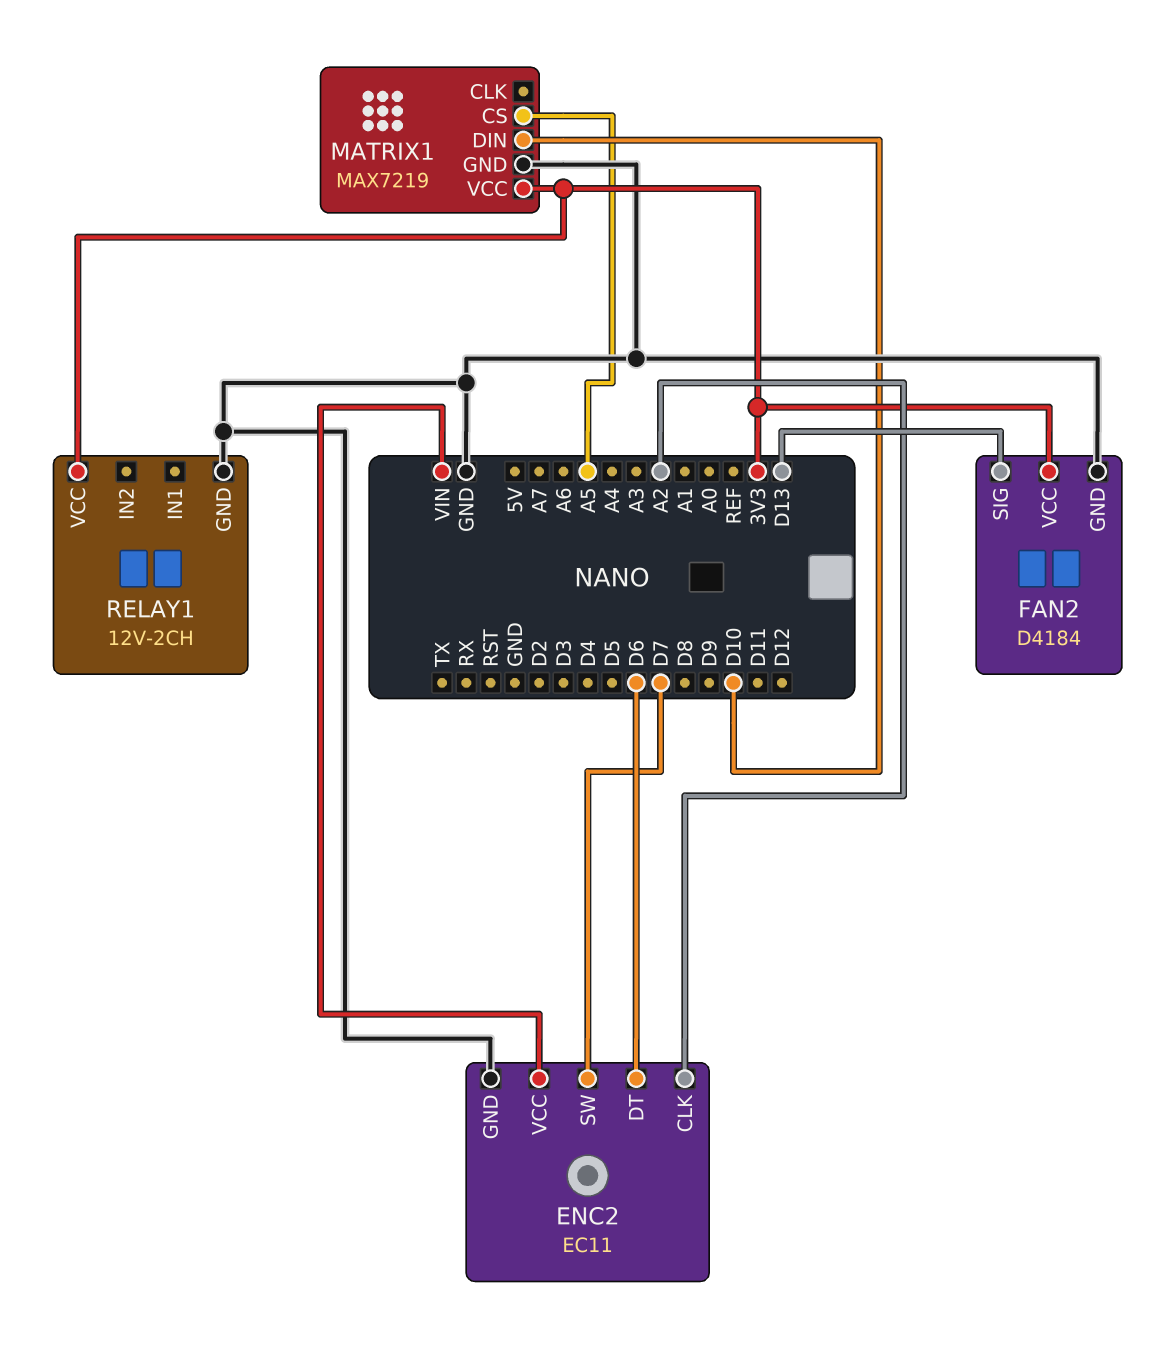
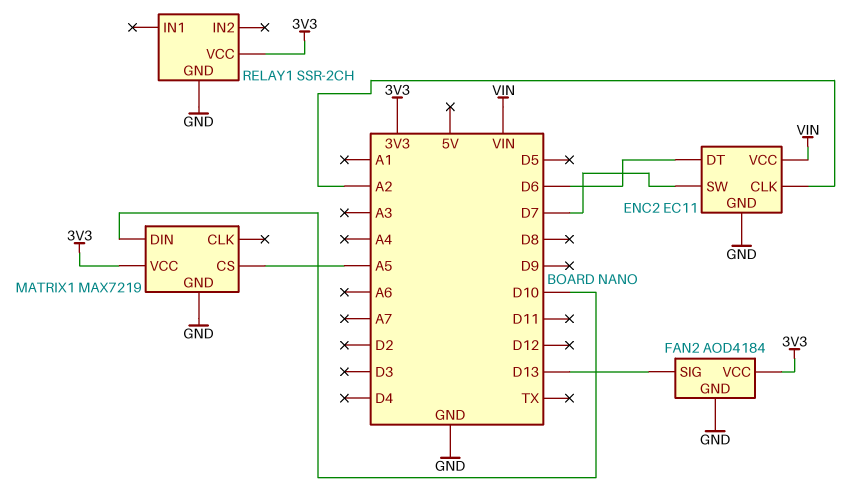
FAN2: D4184 -> AOD4184
RELAY1: 12V-2CH -> SSR-2CH

